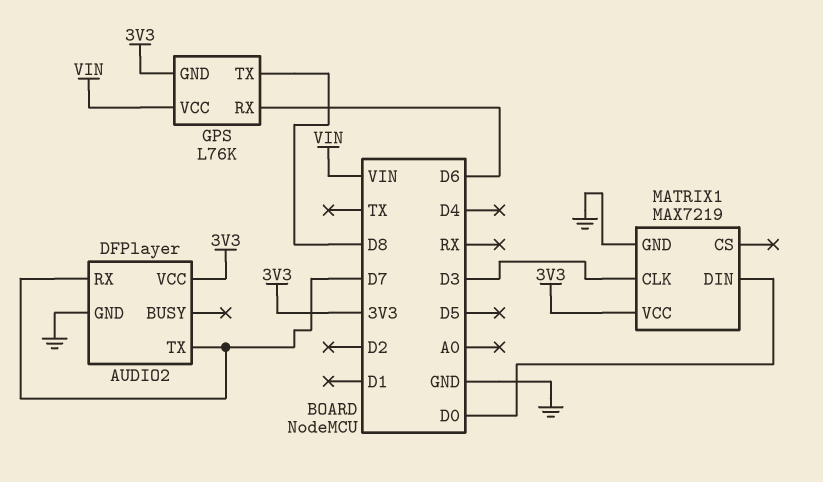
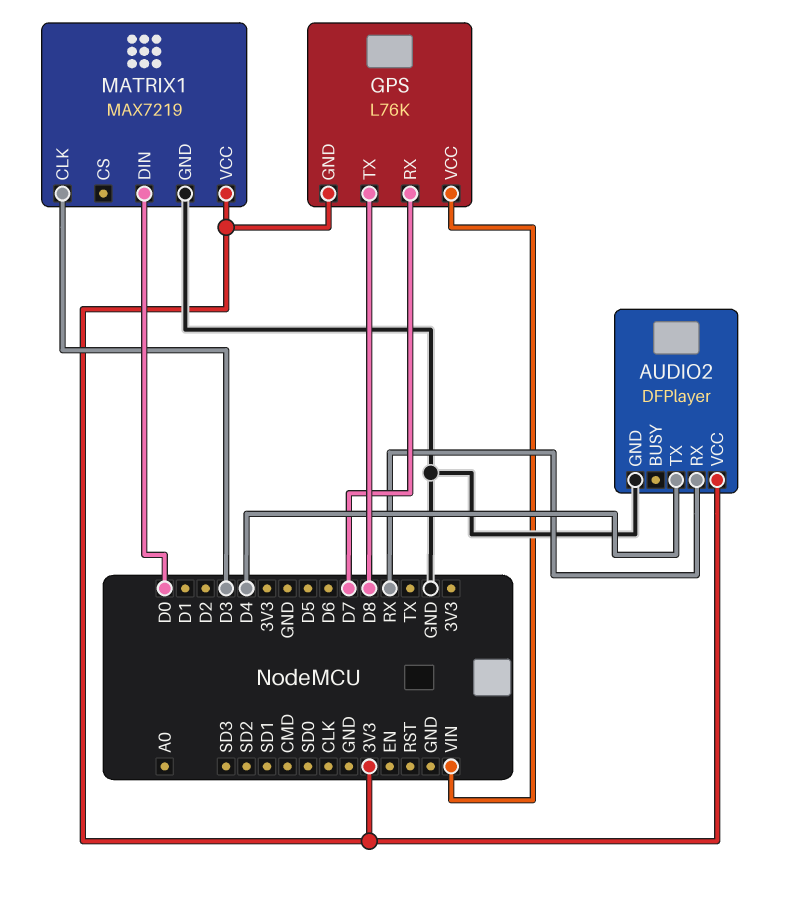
AUDIO2 pin RX: D7 -> RX
AUDIO2 pin TX: D7 -> D4
GPS pin RX: D6 -> D7

